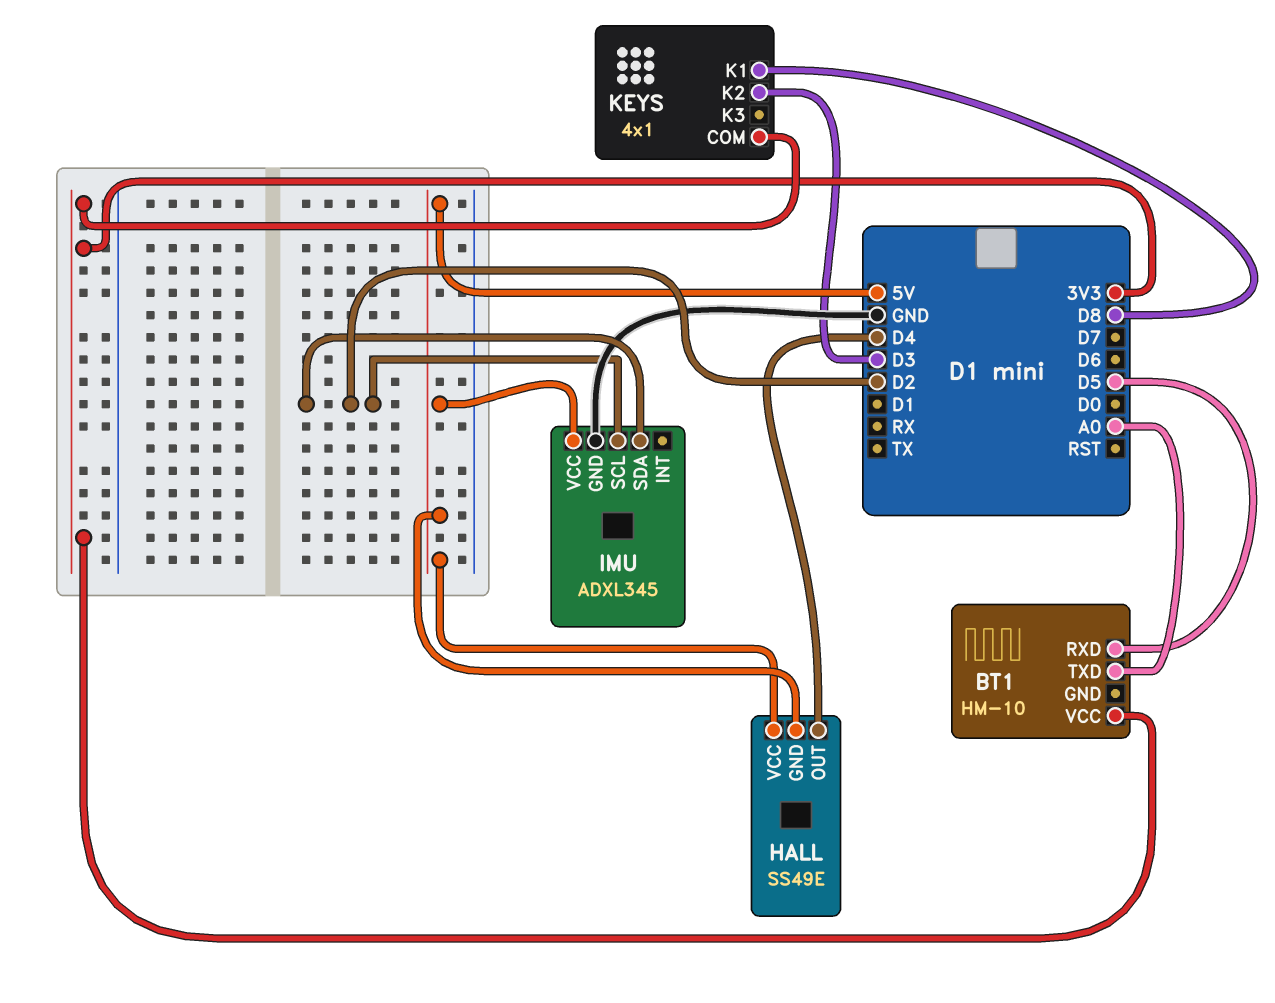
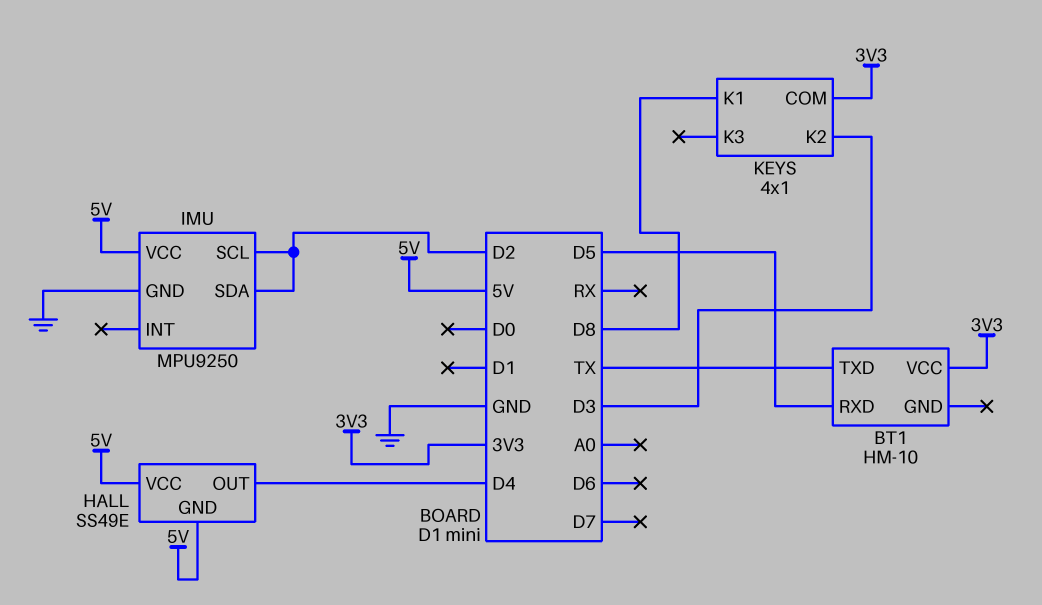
BT1 pin TXD: A0 -> TX
IMU: ADXL345 -> MPU9250

